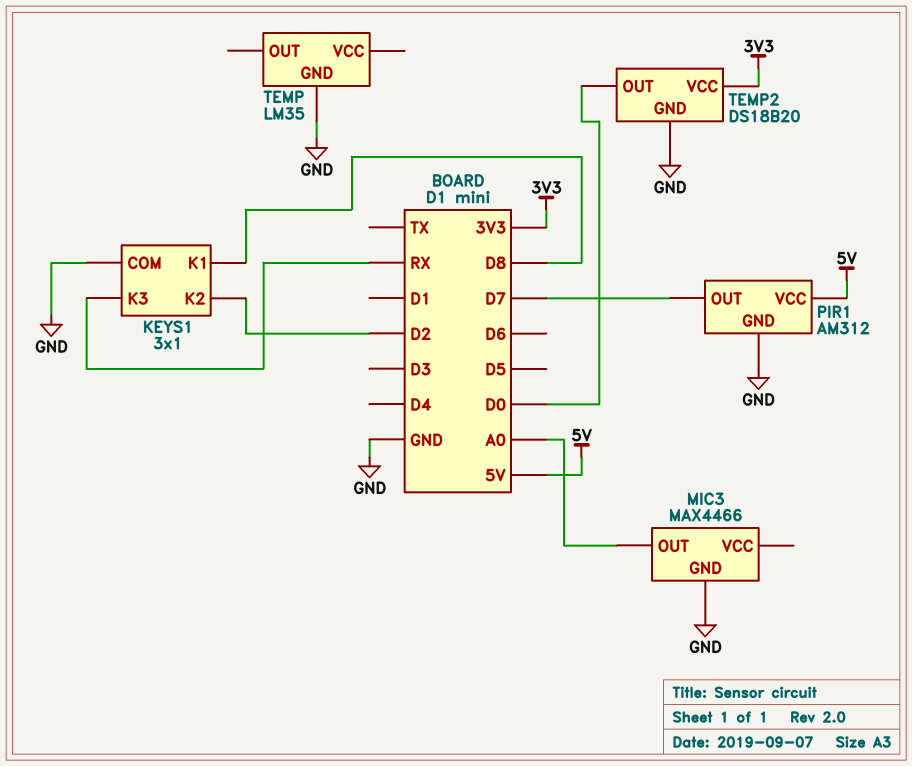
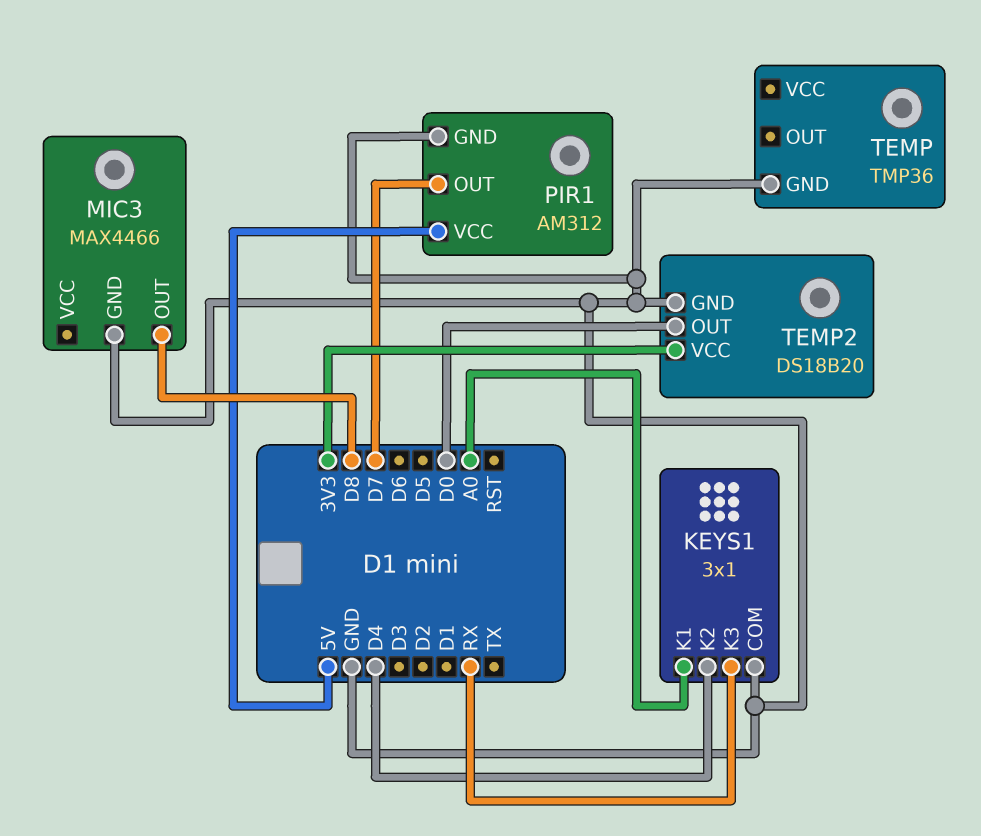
KEYS1 pin K1: D8 -> A0
KEYS1 pin K2: D2 -> D4
MIC3 pin OUT: A0 -> D8
TEMP: LM35 -> TMP36

